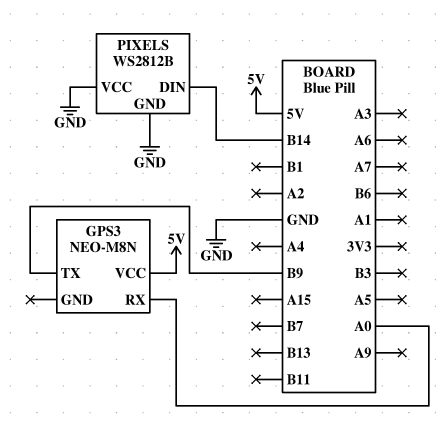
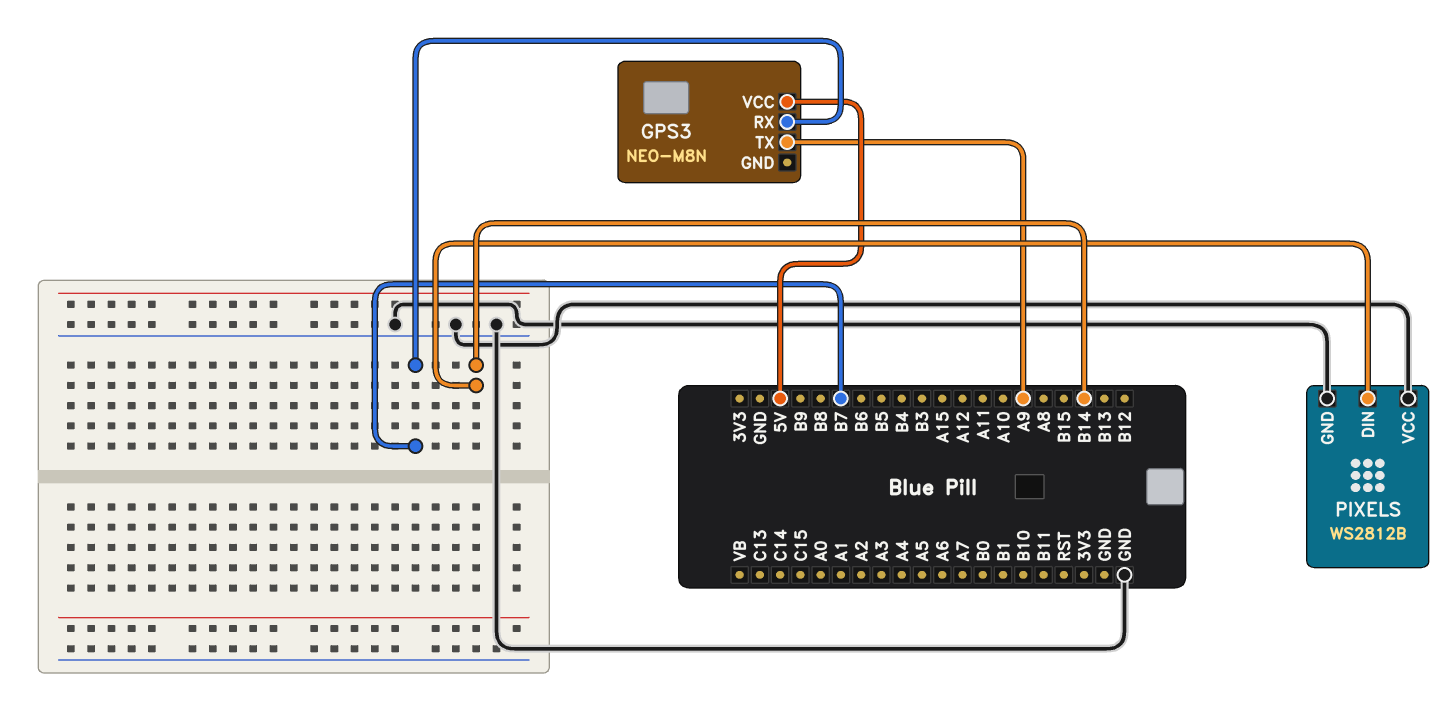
GPS3 pin RX: A0 -> B7
GPS3 pin TX: B9 -> A9

